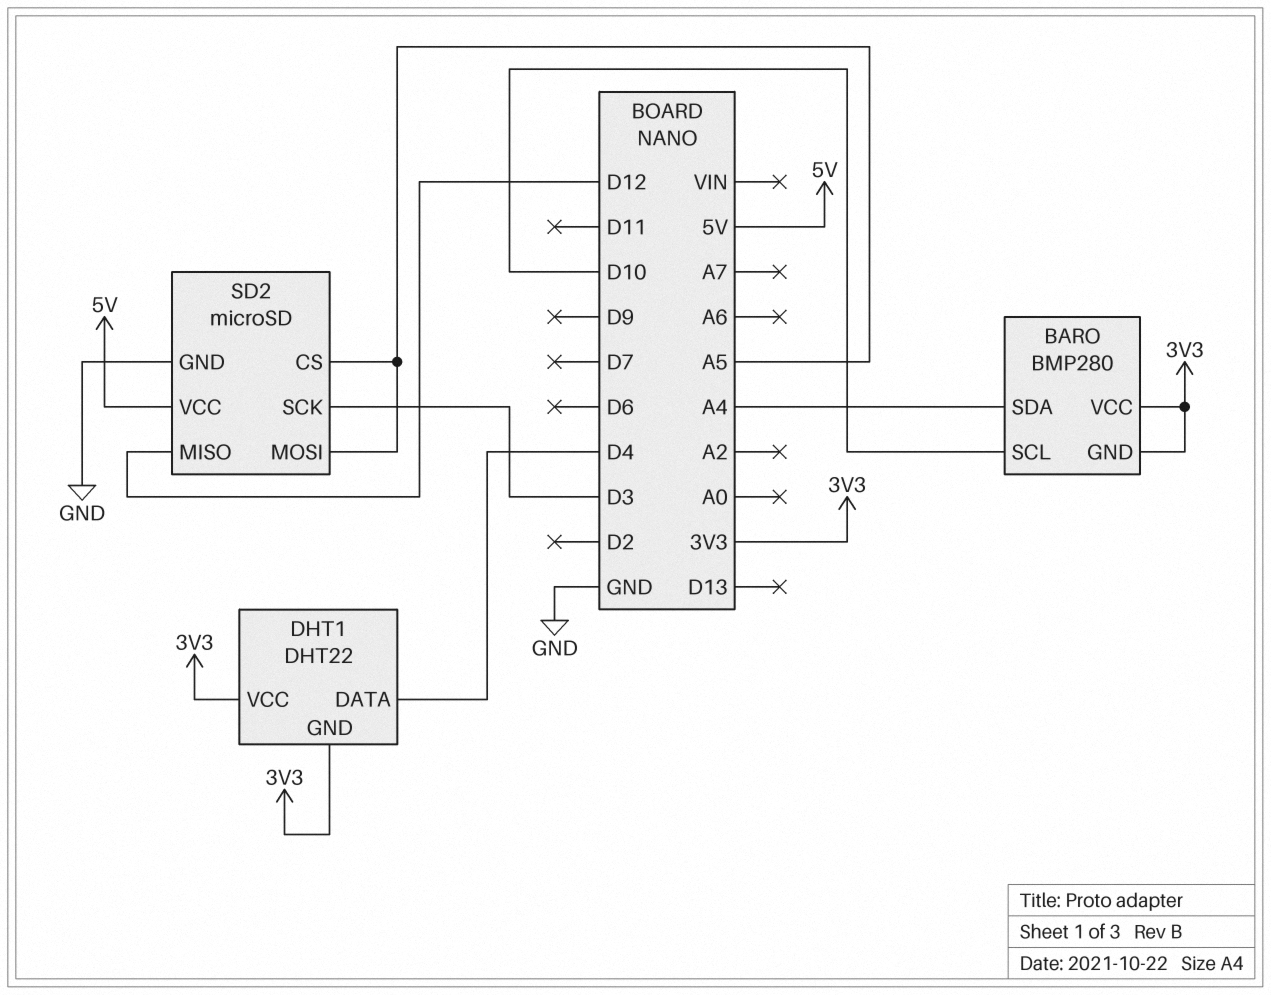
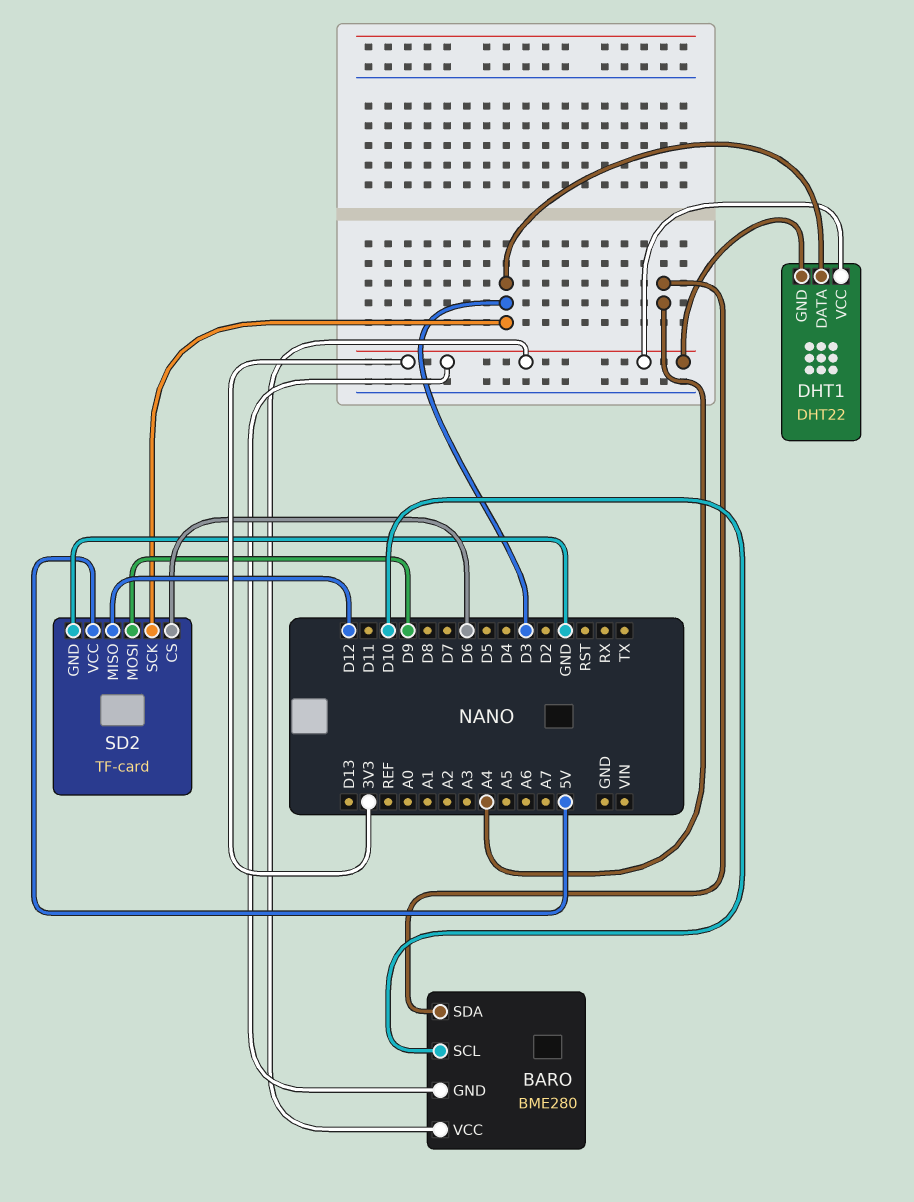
BARO: BMP280 -> BME280
DHT1 pin DATA: D4 -> D3
SD2: microSD -> TF-card
SD2 pin CS: A5 -> D6
SD2 pin MOSI: A5 -> D9

